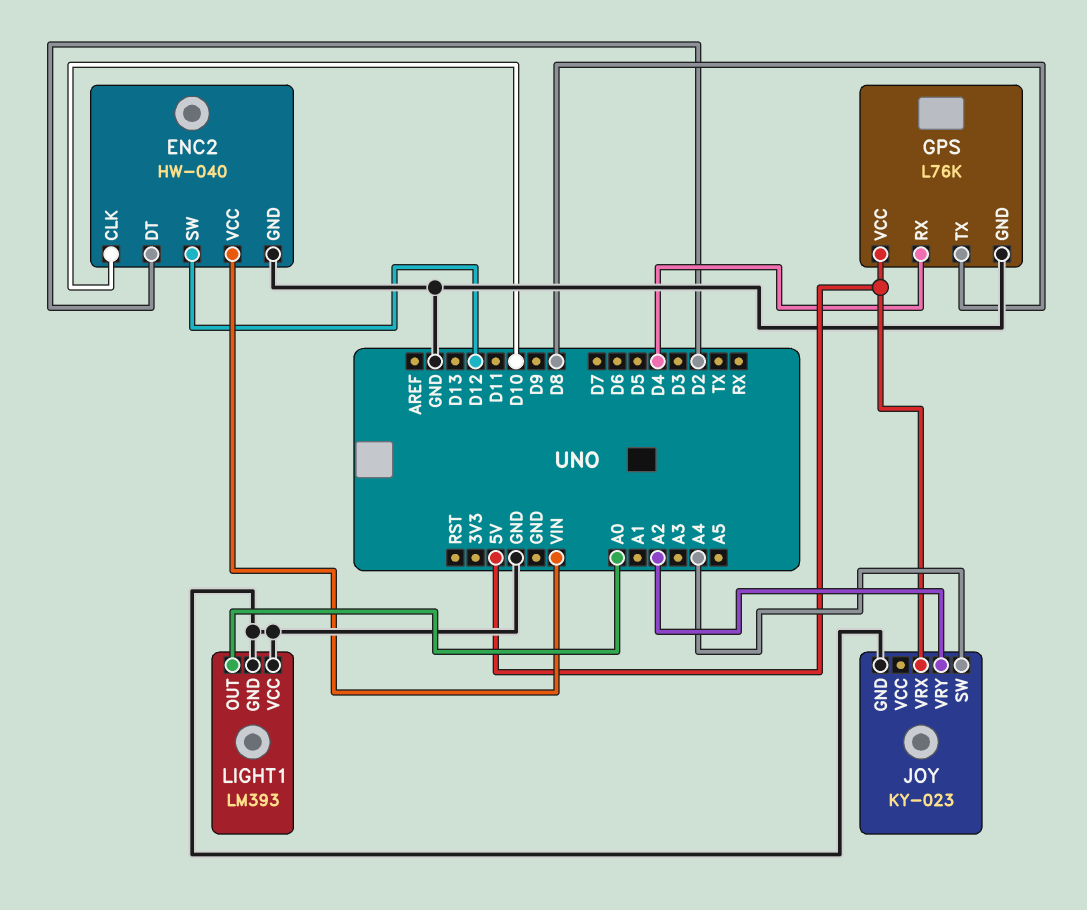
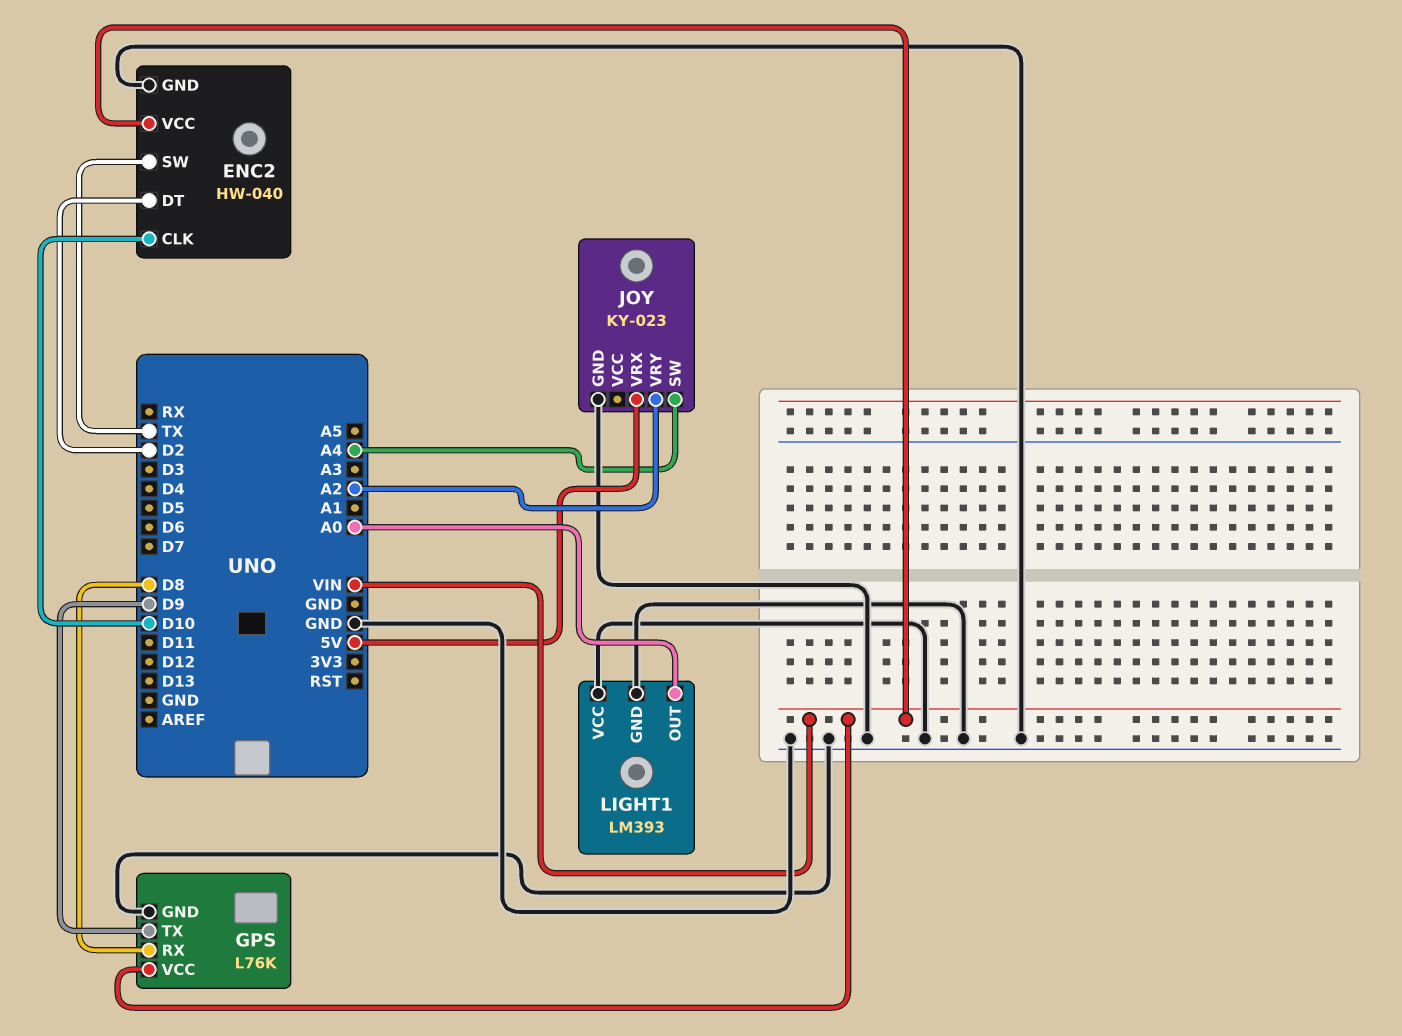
ENC2 pin SW: D12 -> TX
GPS pin RX: D4 -> D8
GPS pin TX: D8 -> D9
GPS pin VCC: 5V -> VIN

